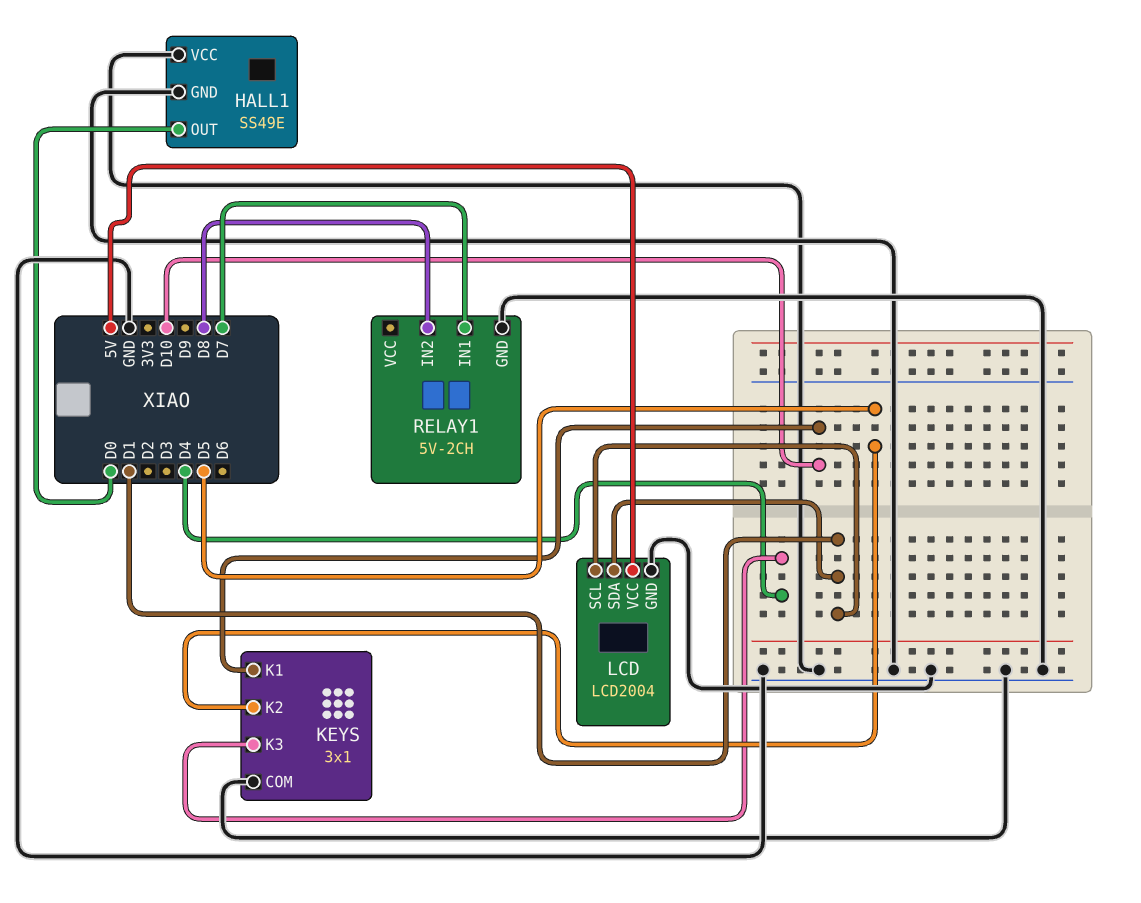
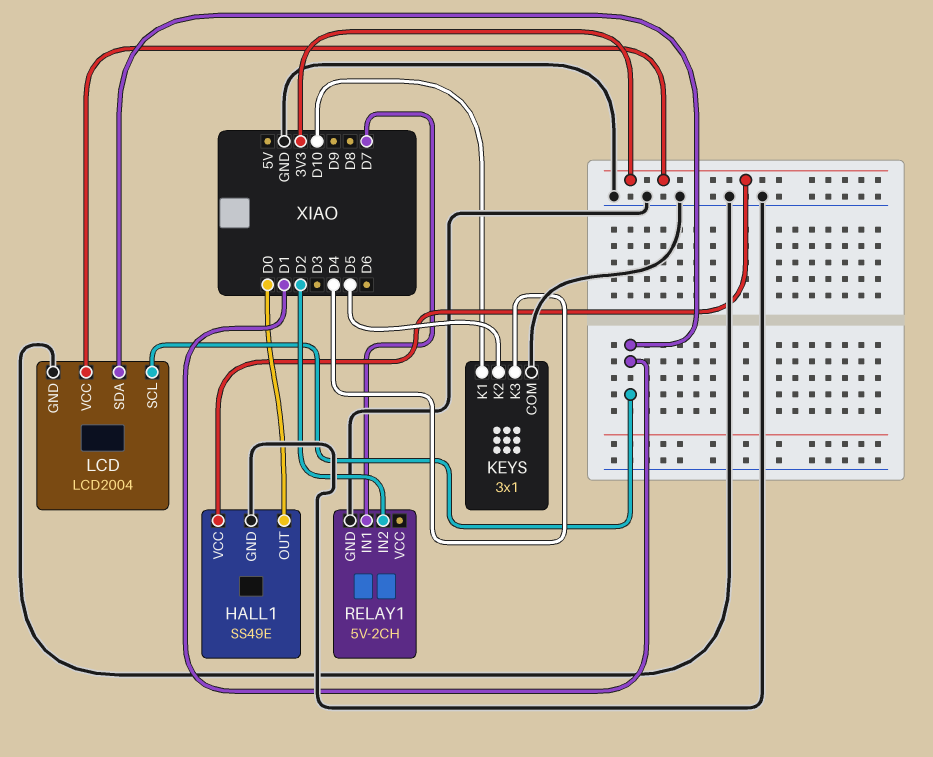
HALL1 pin VCC: GND -> 3V3
LCD pin VCC: 5V -> 3V3
RELAY1 pin IN2: D8 -> D2

